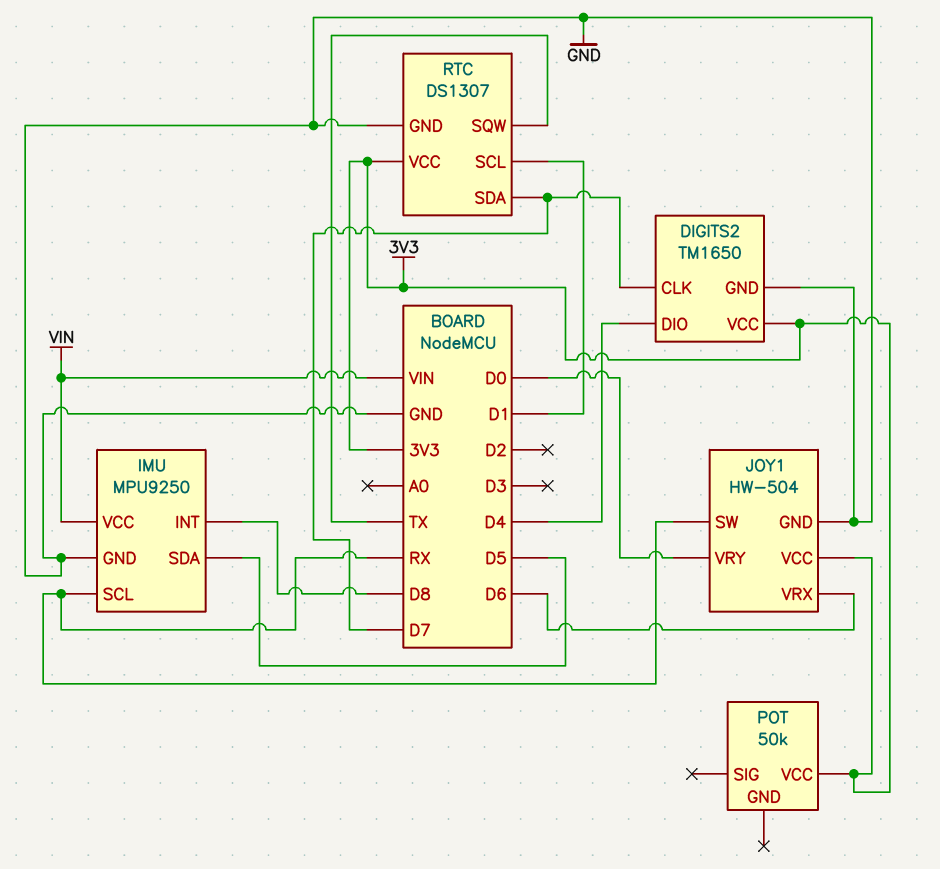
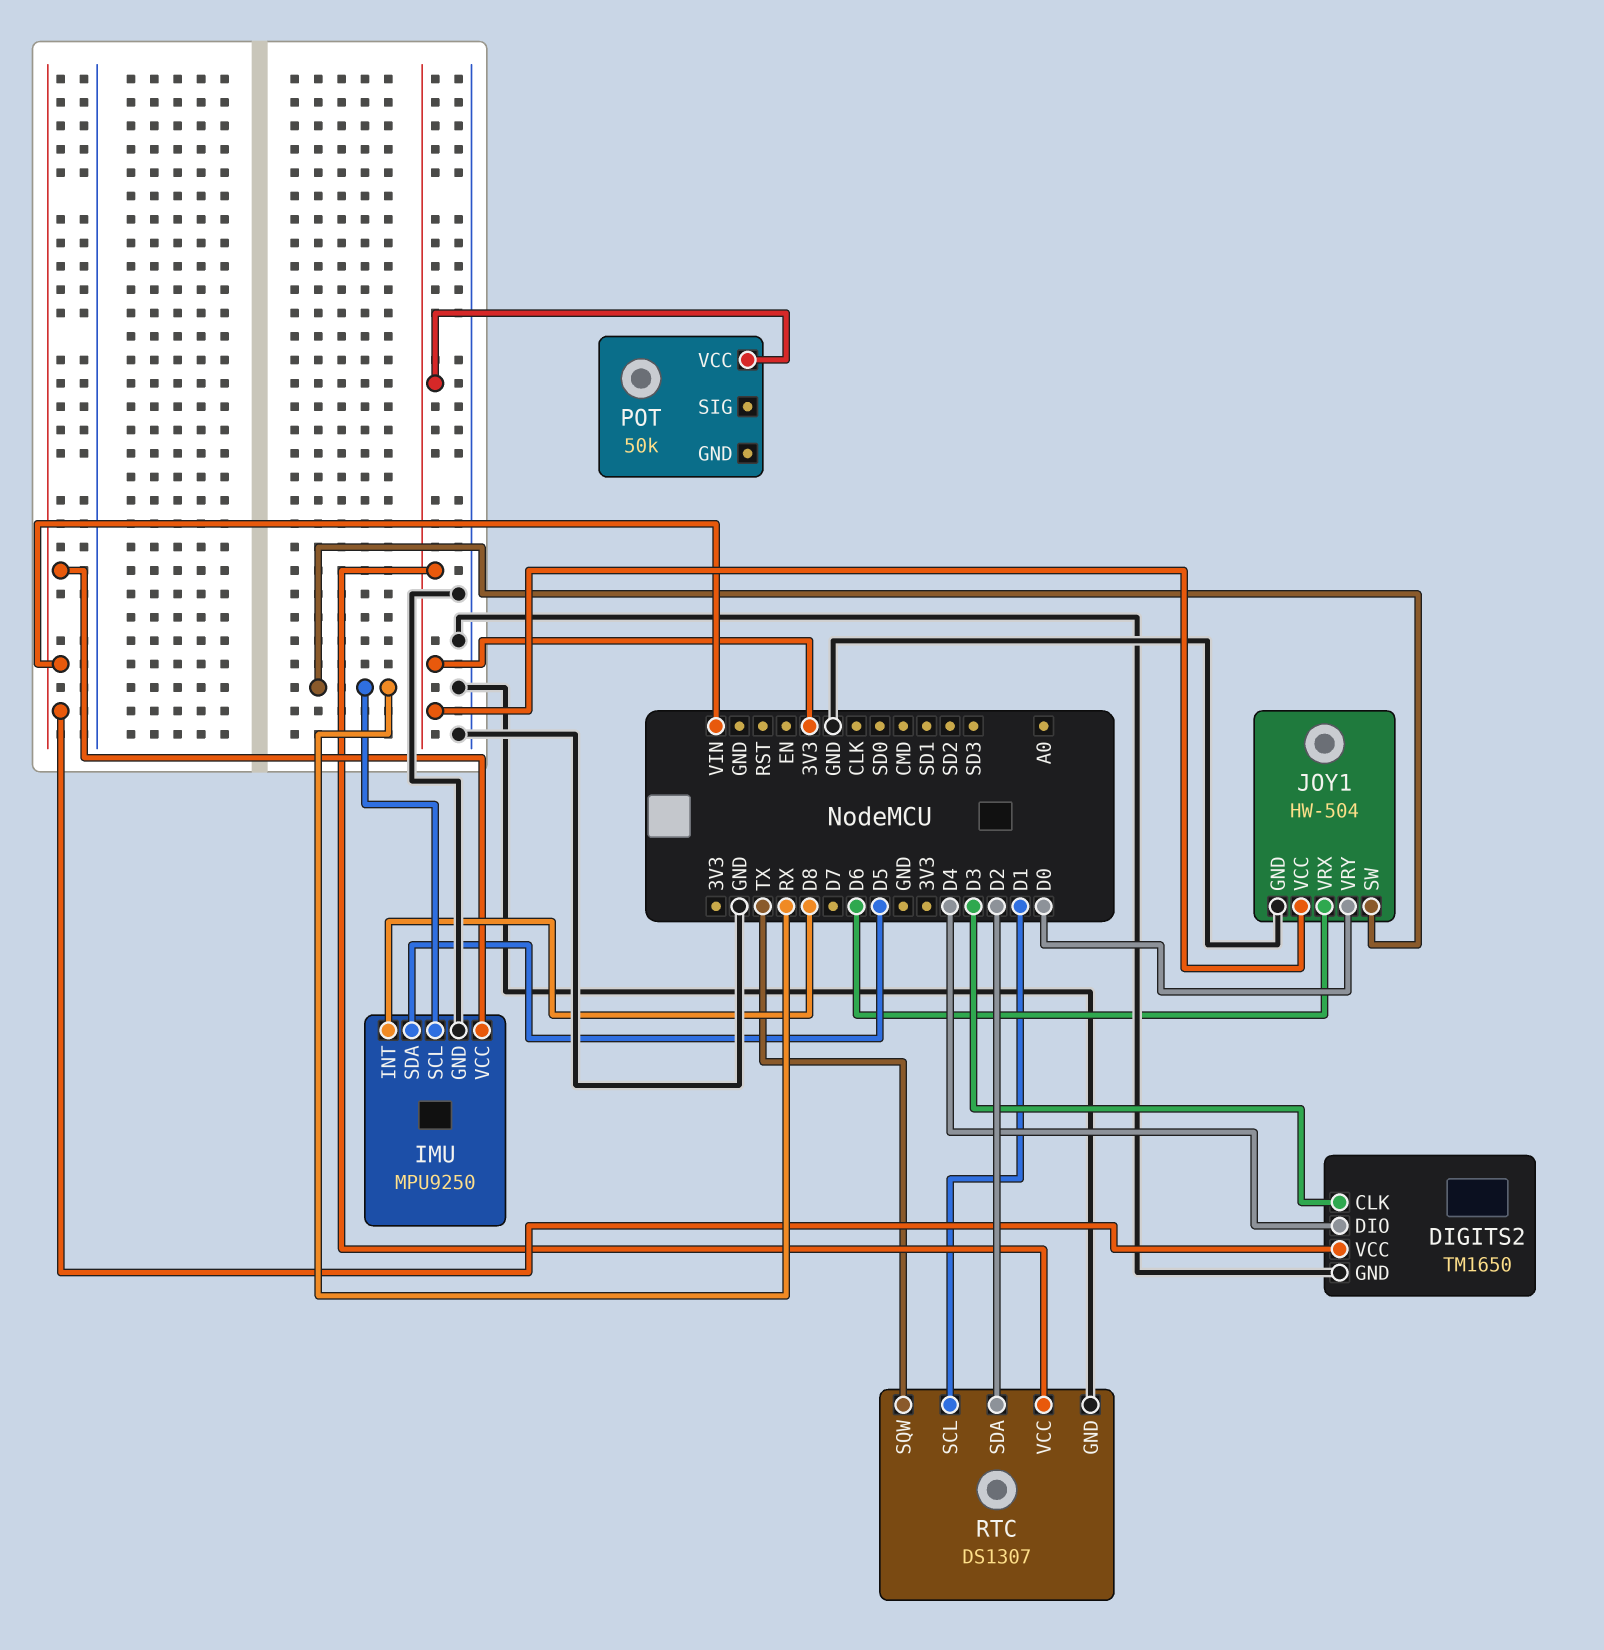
DIGITS2 pin CLK: D7 -> D3
DIGITS2 pin VCC: 3V3 -> VIN
RTC pin SDA: D7 -> D2

